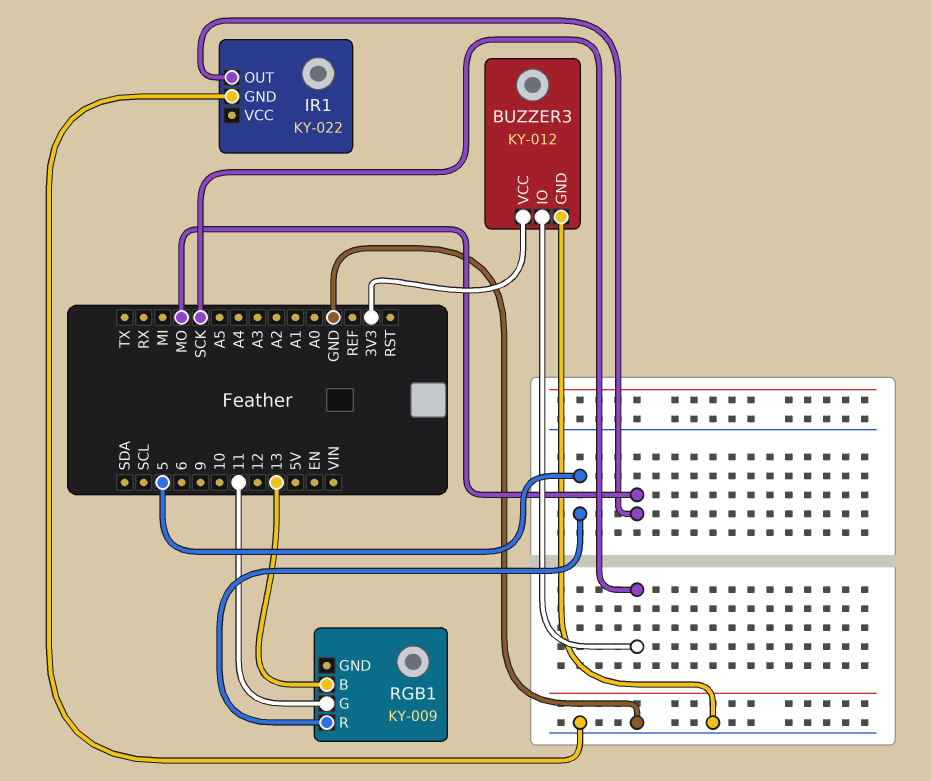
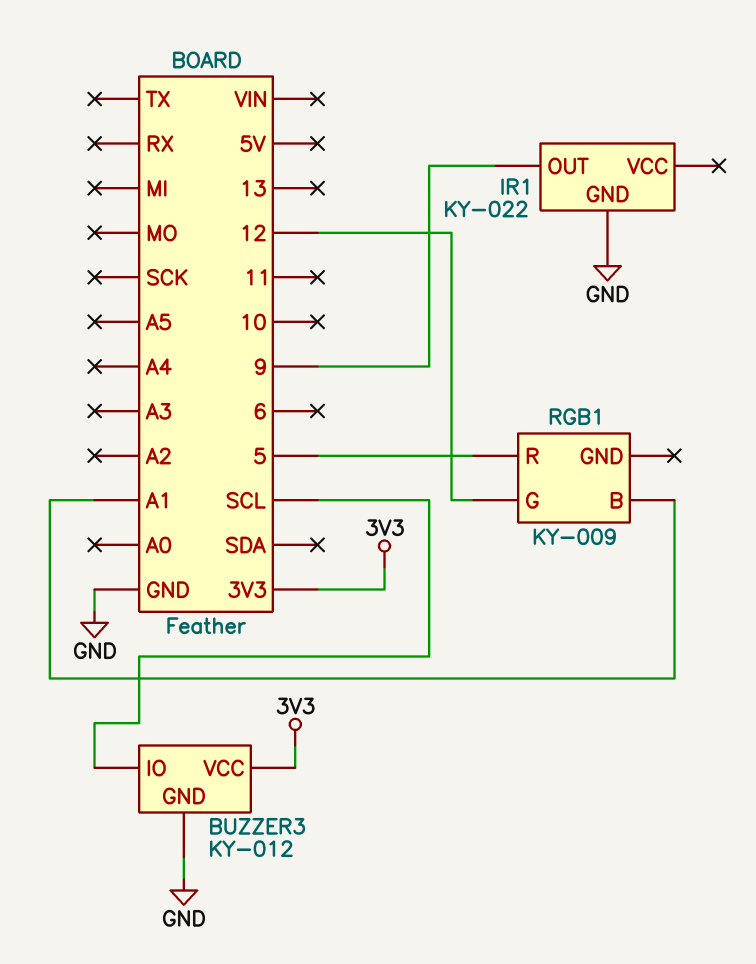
BUZZER3 pin IO: SCK -> SCL
IR1 pin OUT: MO -> 9
RGB1 pin B: 13 -> A1
RGB1 pin G: 11 -> 12

